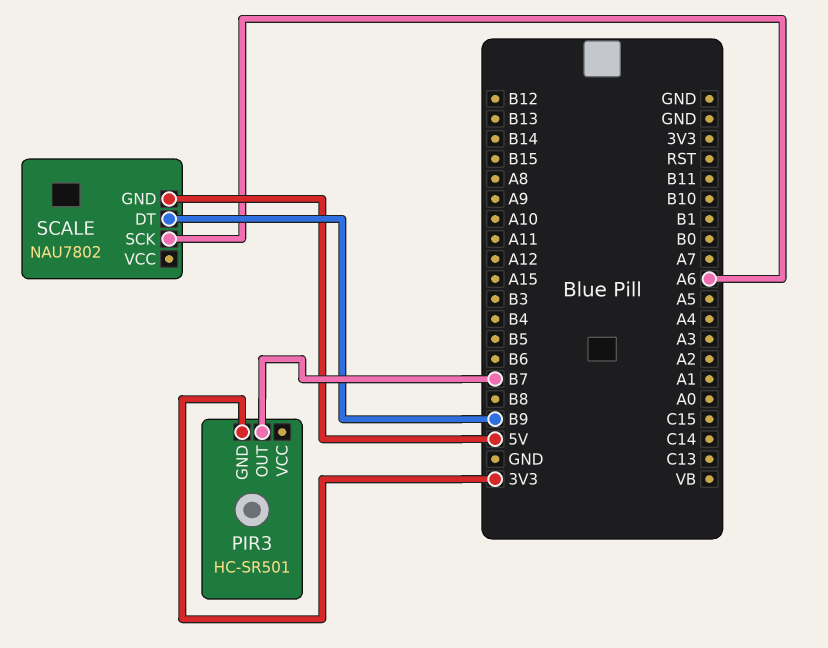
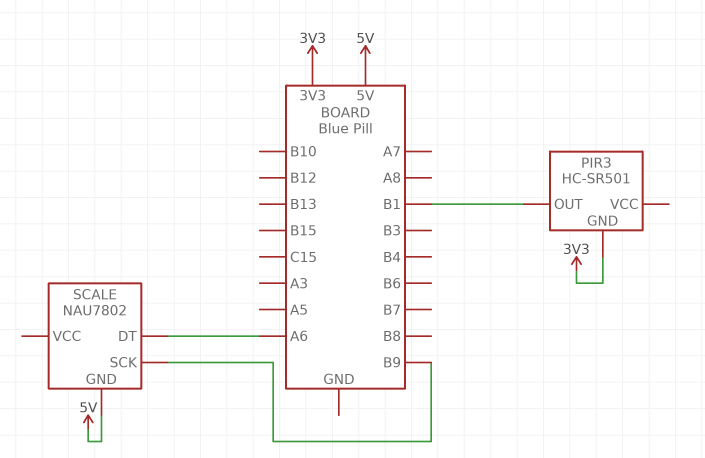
PIR3 pin OUT: B7 -> B1
SCALE pin DT: B9 -> A6
SCALE pin SCK: A6 -> B9

